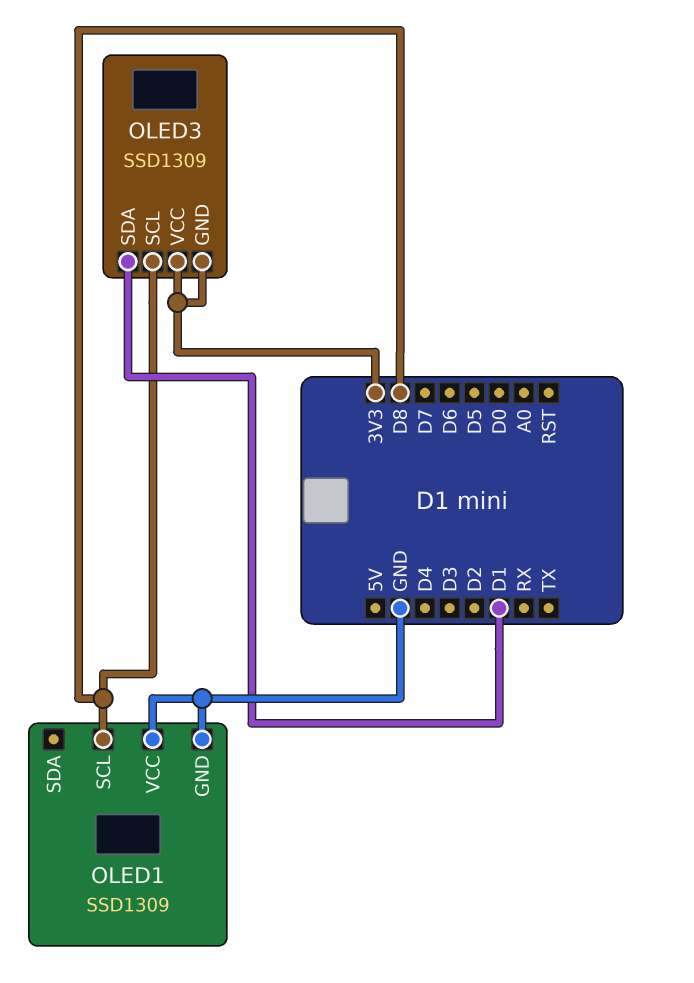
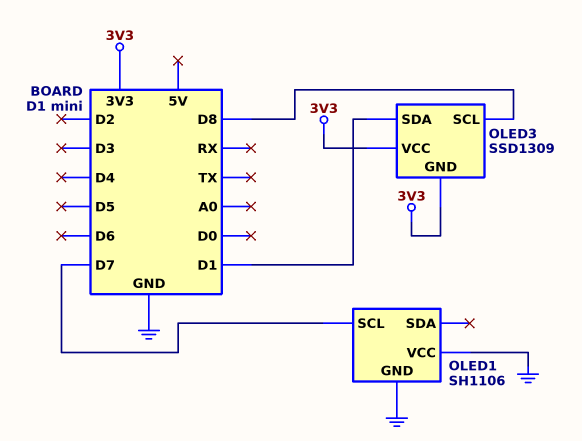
OLED1: SSD1309 -> SH1106
OLED1 pin SCL: D8 -> D7

